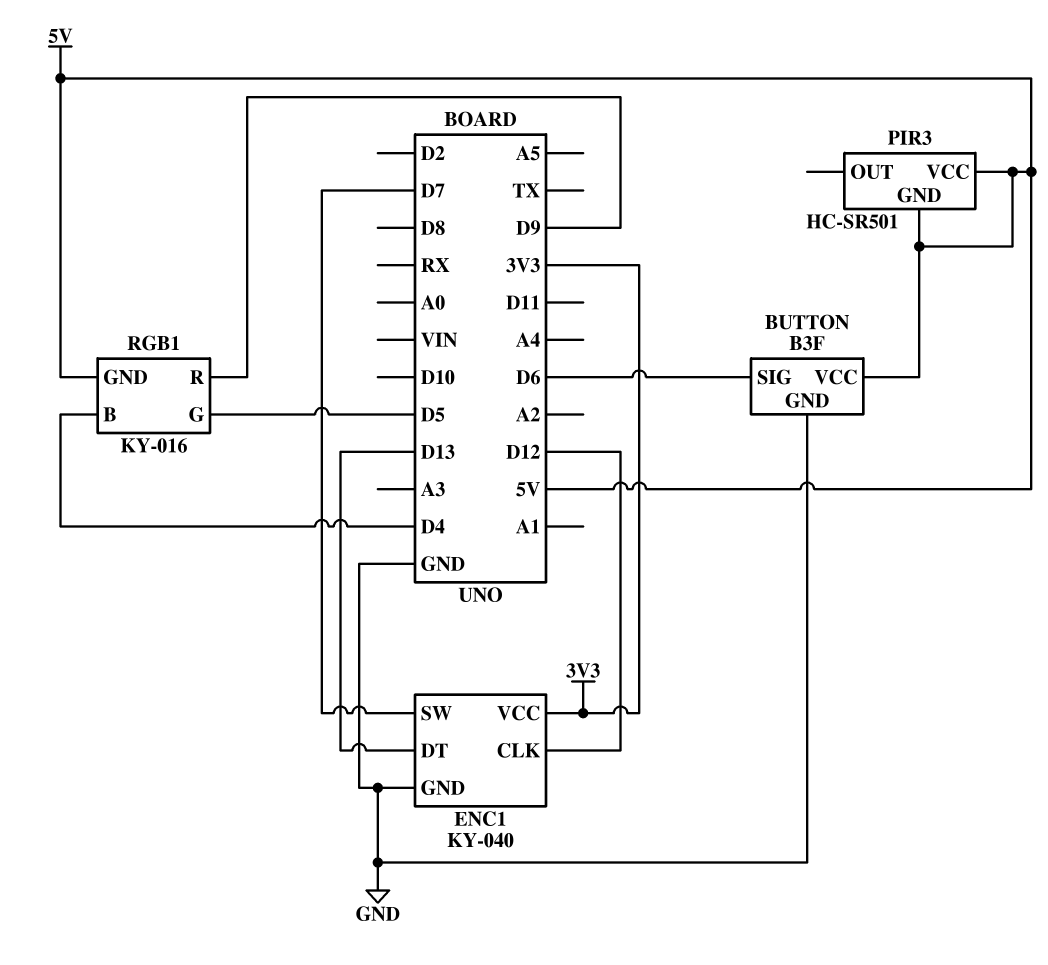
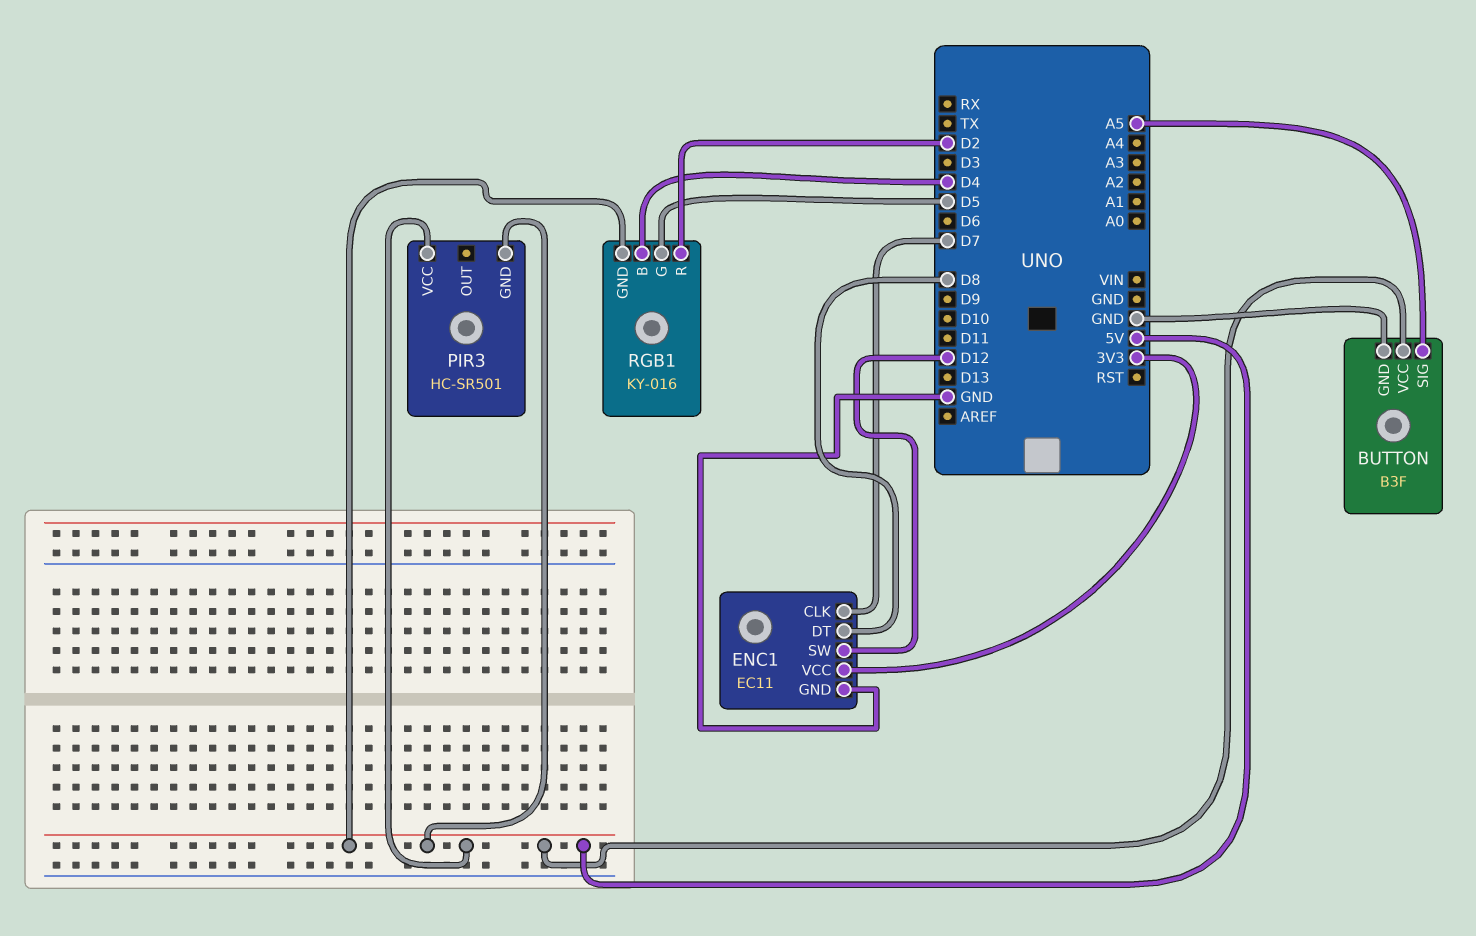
BUTTON pin SIG: D6 -> A5
ENC1: KY-040 -> EC11
ENC1 pin CLK: D12 -> D7
ENC1 pin DT: D13 -> D8
ENC1 pin SW: D7 -> D12
RGB1 pin R: D9 -> D2

